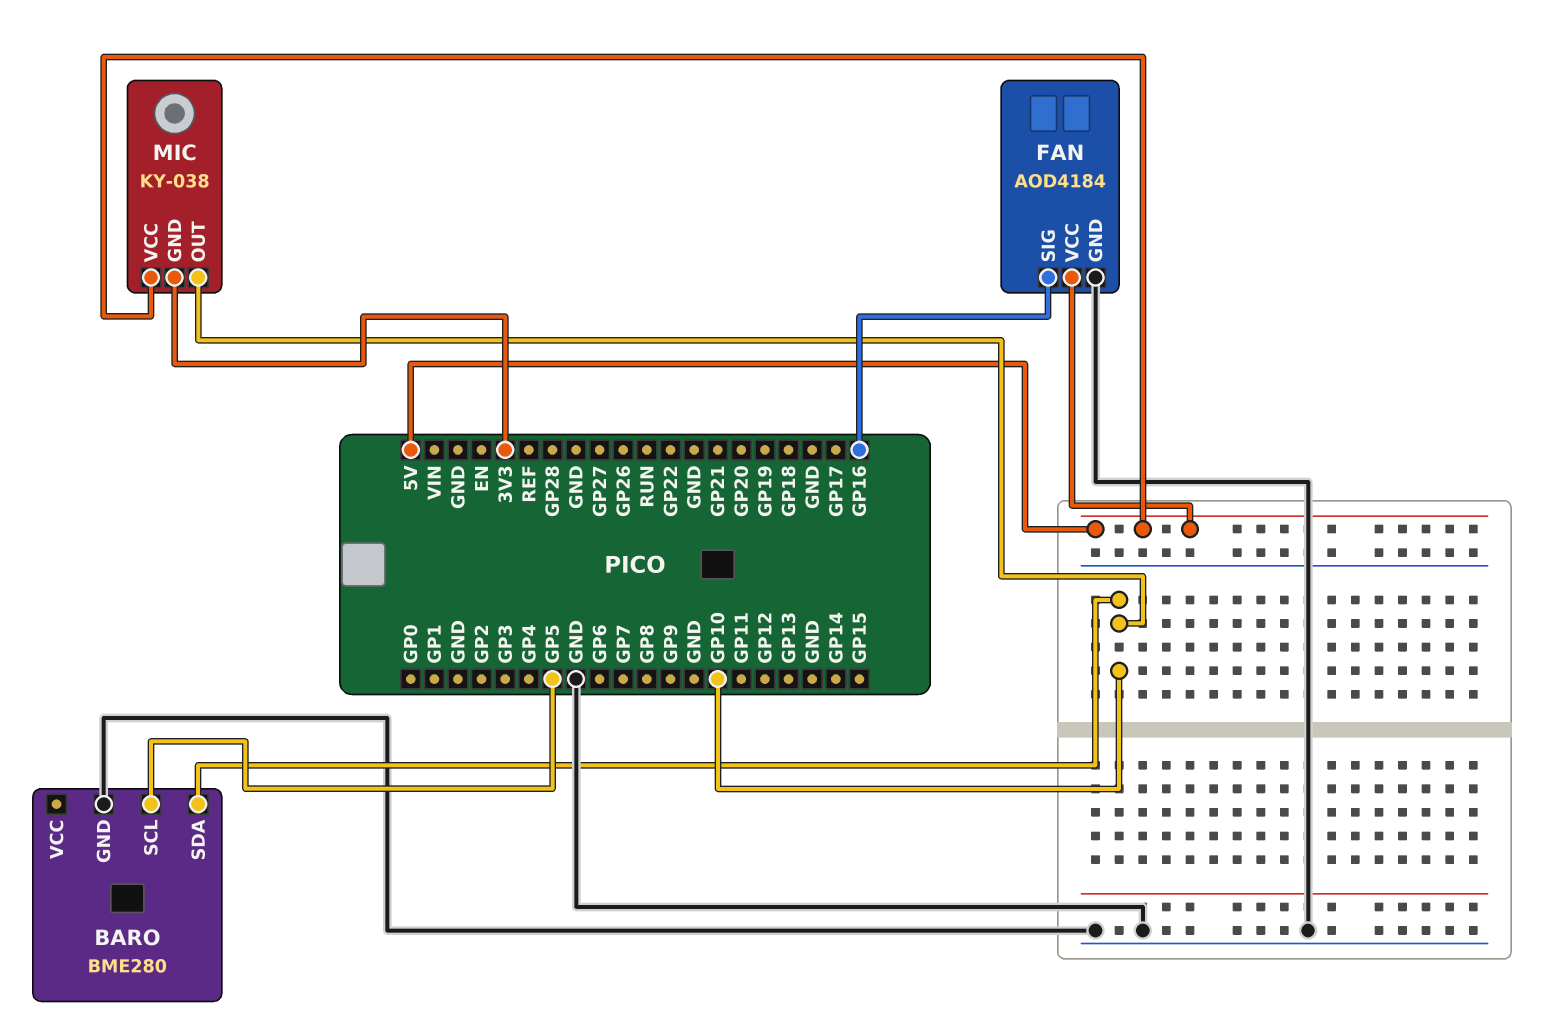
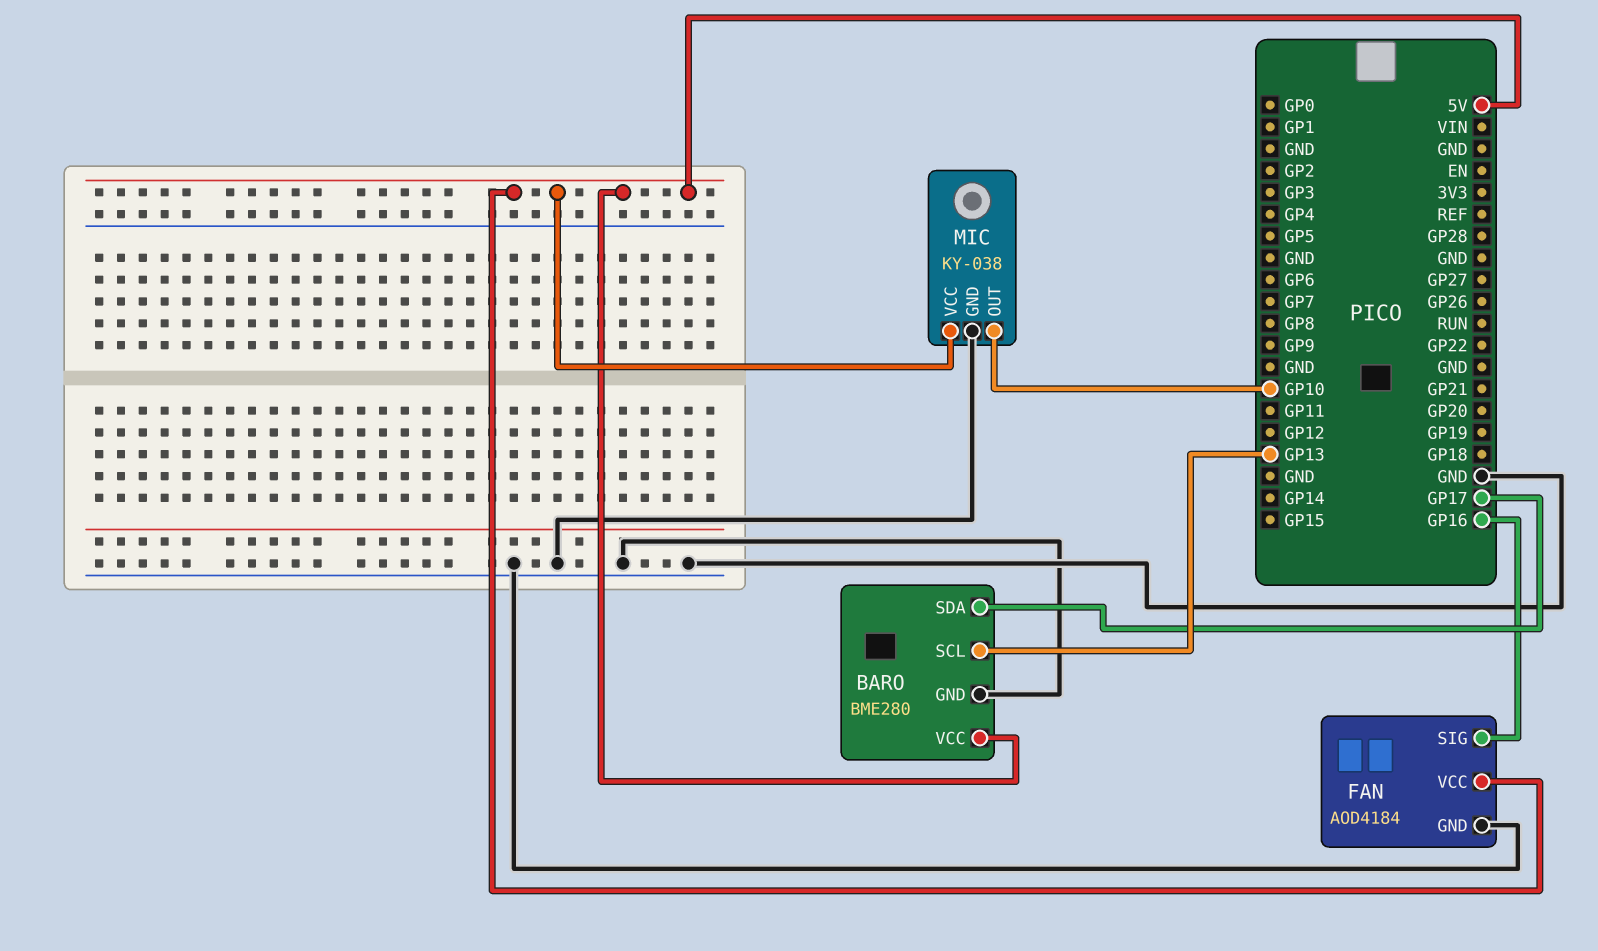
BARO pin SCL: GP5 -> GP13
BARO pin SDA: GP10 -> GP17
BARO pin VCC: none -> 5V
MIC pin GND: 3V3 -> GND

